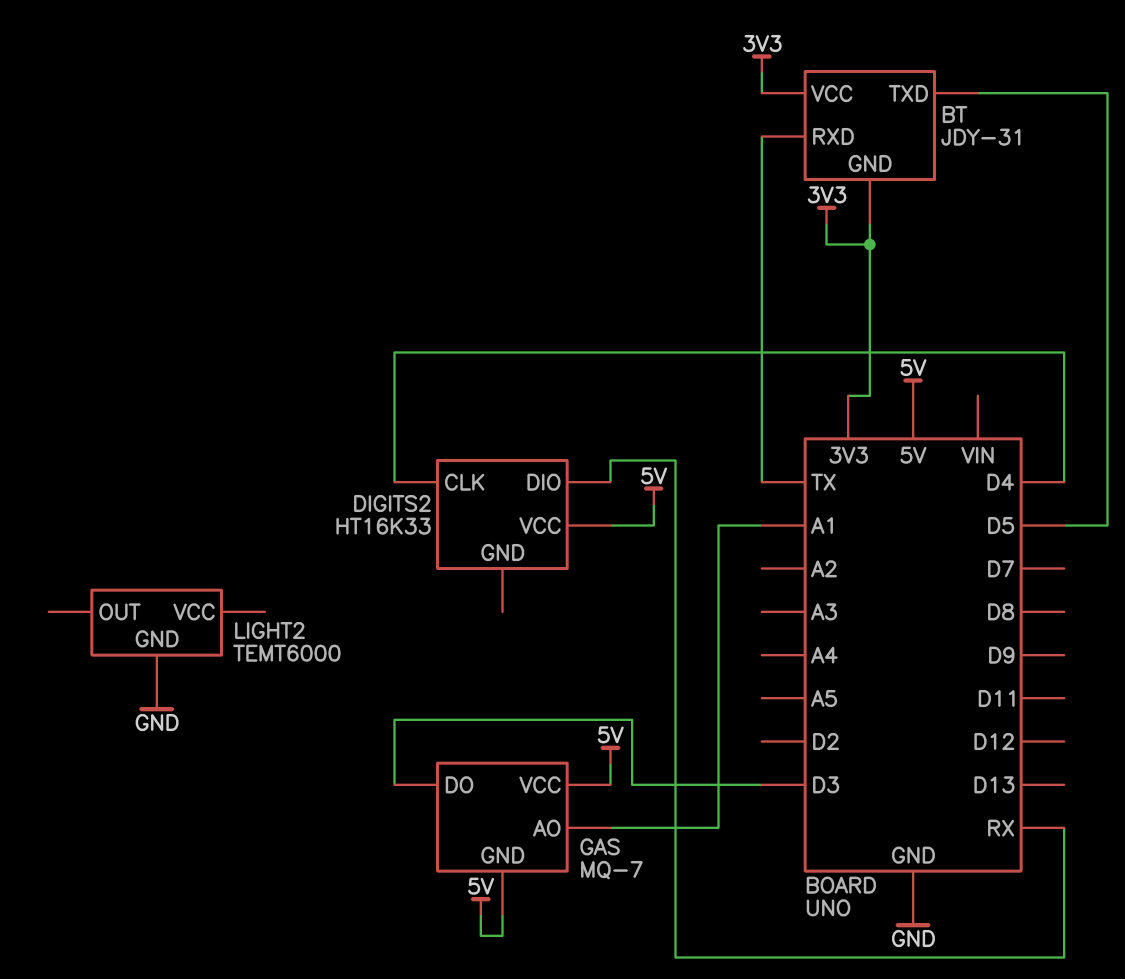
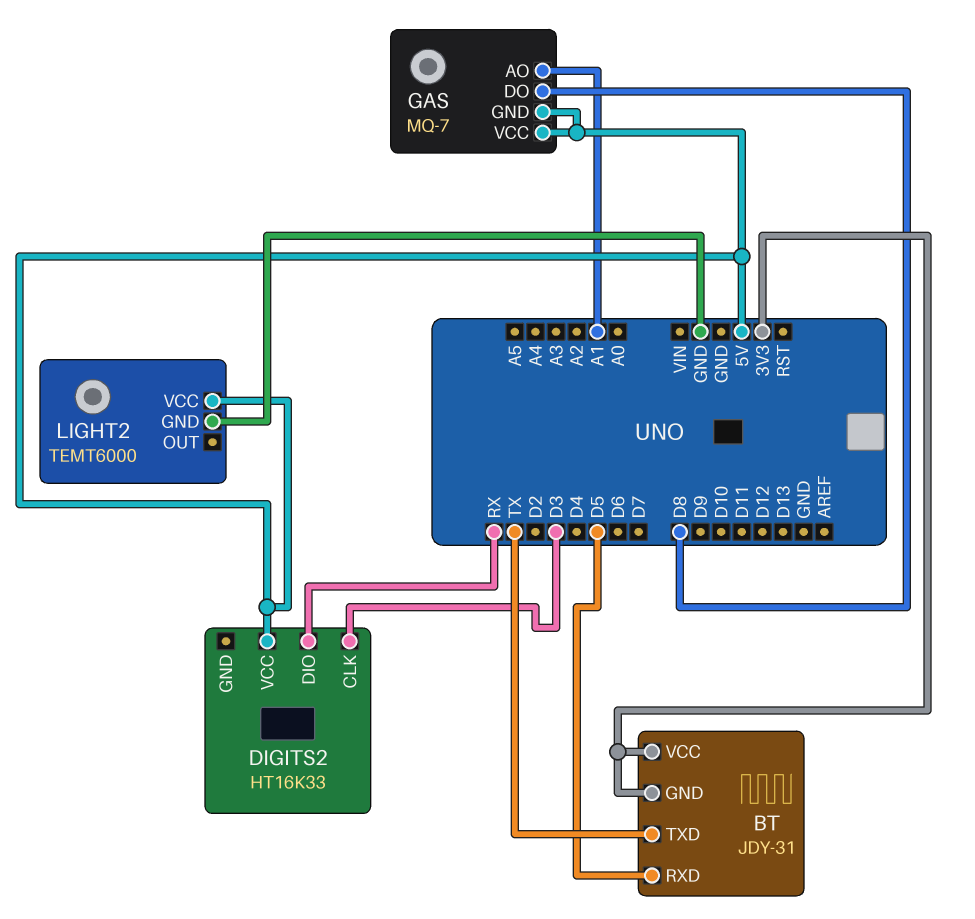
BT pin RXD: TX -> D5
BT pin TXD: D5 -> TX
DIGITS2 pin CLK: D4 -> D3
GAS pin DO: D3 -> D8
LIGHT2 pin VCC: none -> 5V

